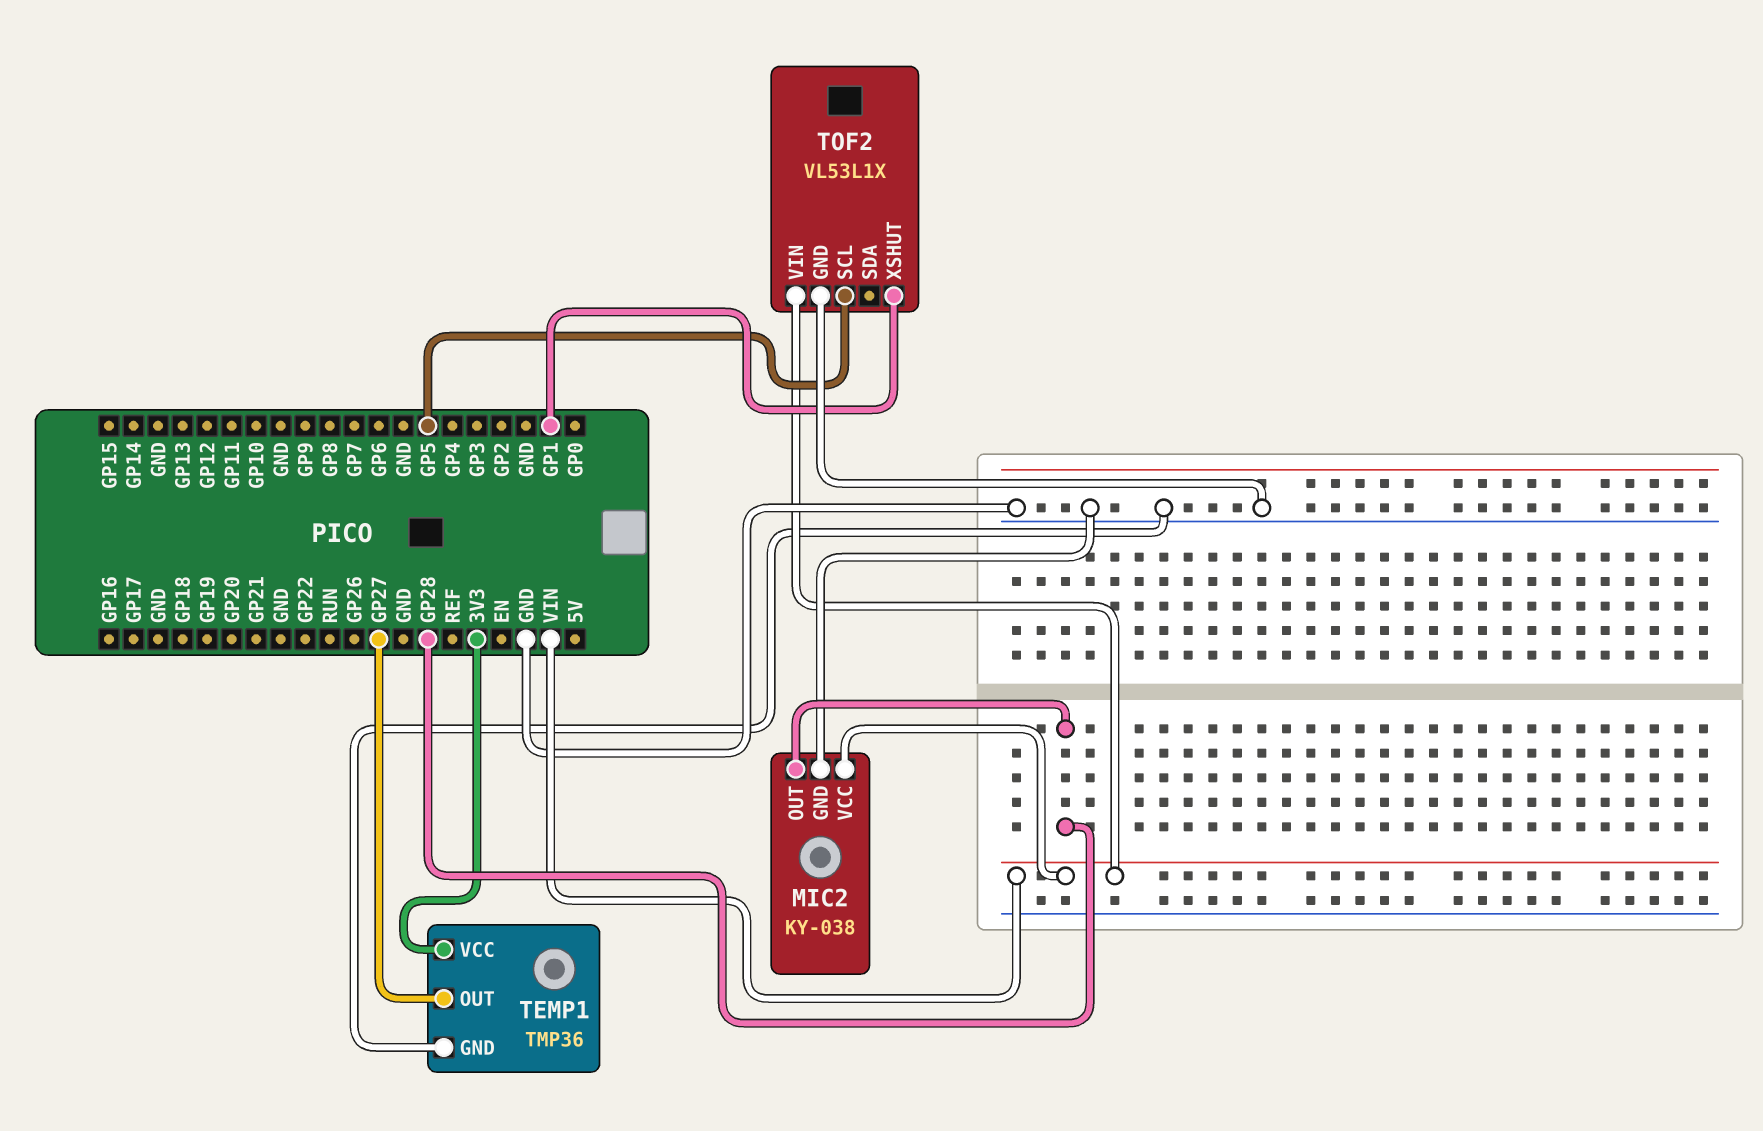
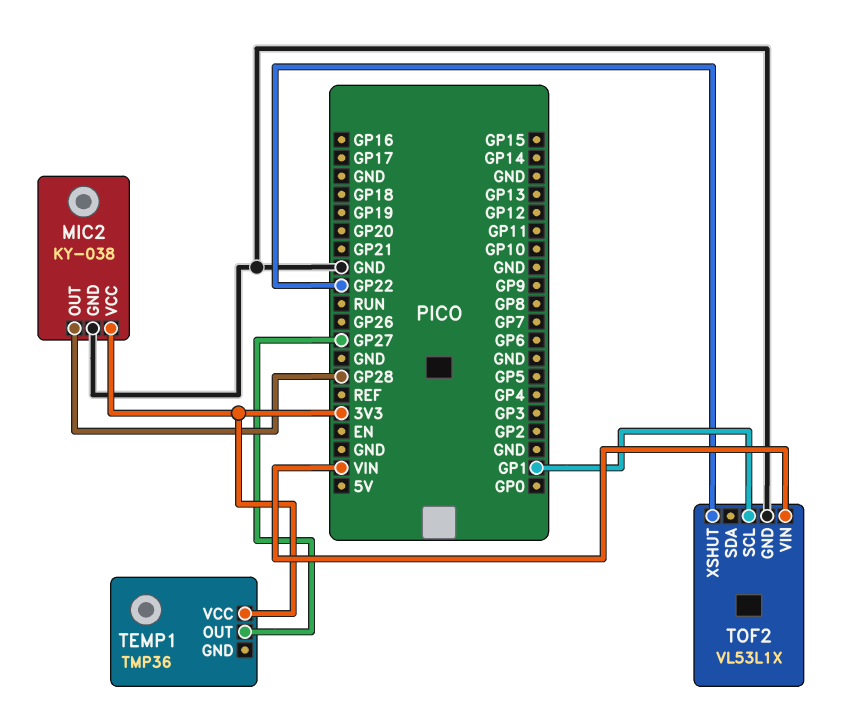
MIC2 pin VCC: VIN -> 3V3
TEMP1 pin GND: GND -> none
TOF2 pin SCL: GP5 -> GP1
TOF2 pin XSHUT: GP1 -> GP22

